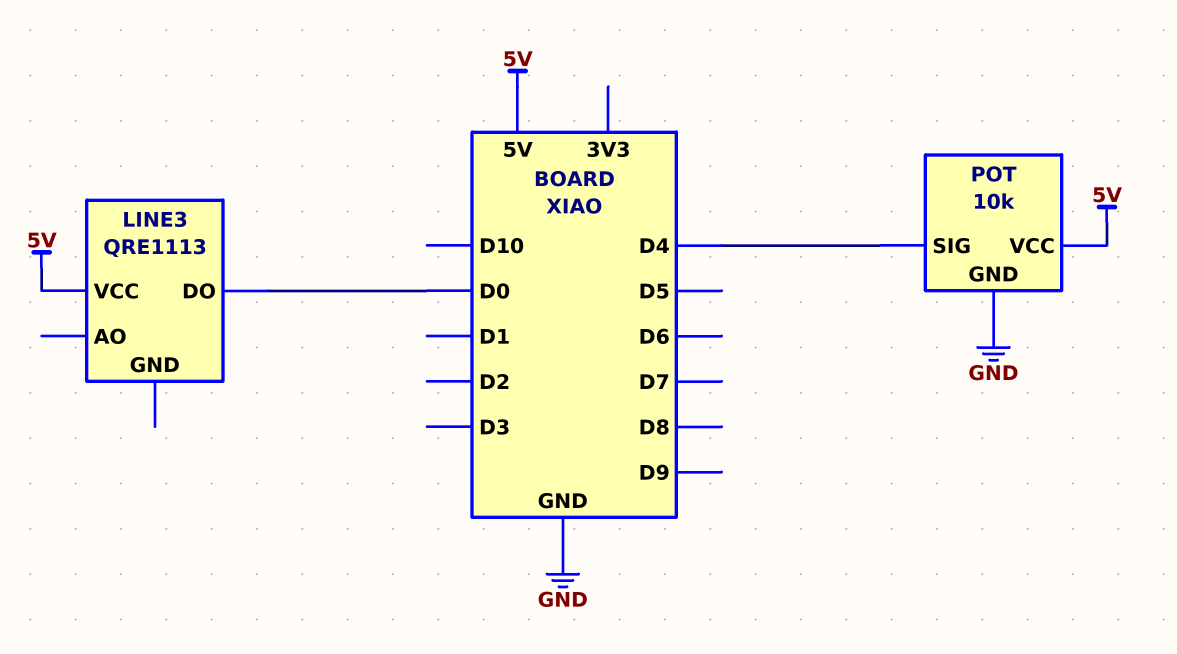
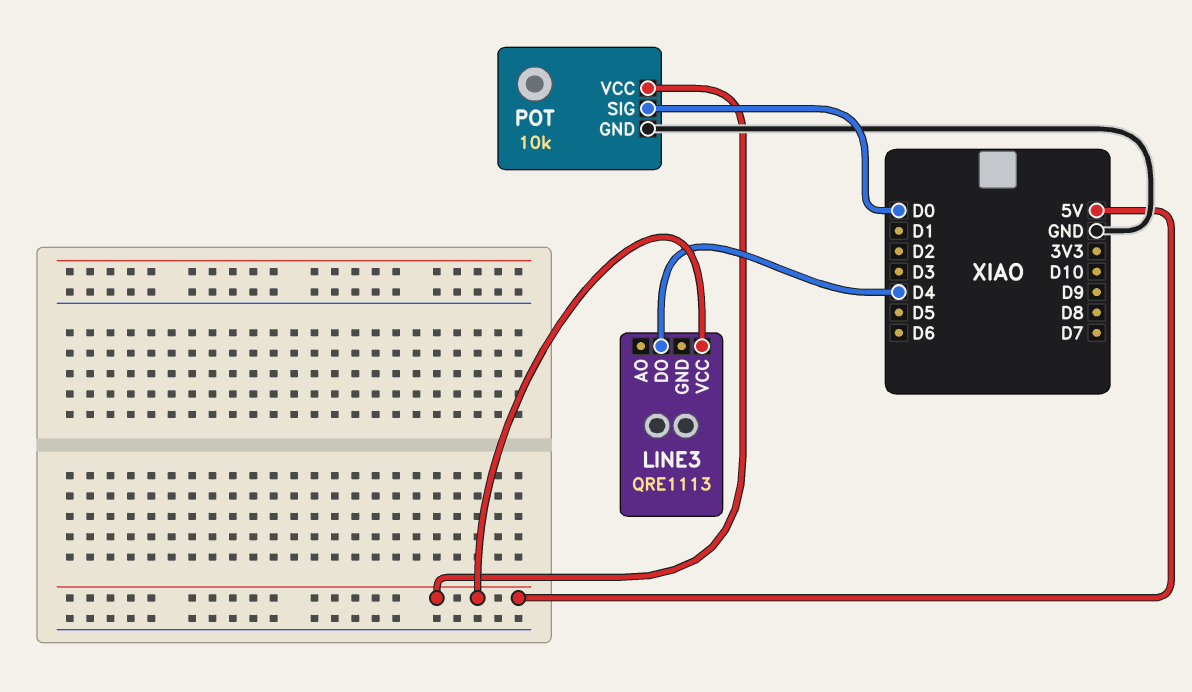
LINE3 pin DO: D0 -> D4
POT pin SIG: D4 -> D0

